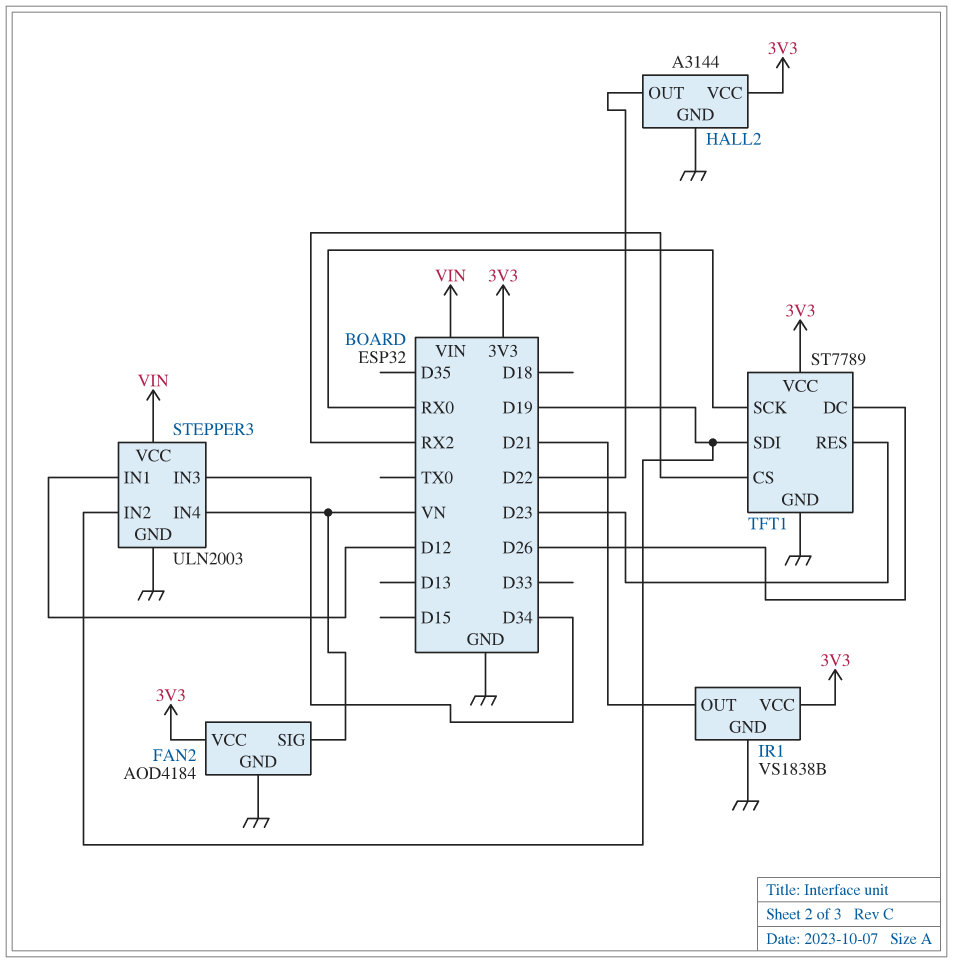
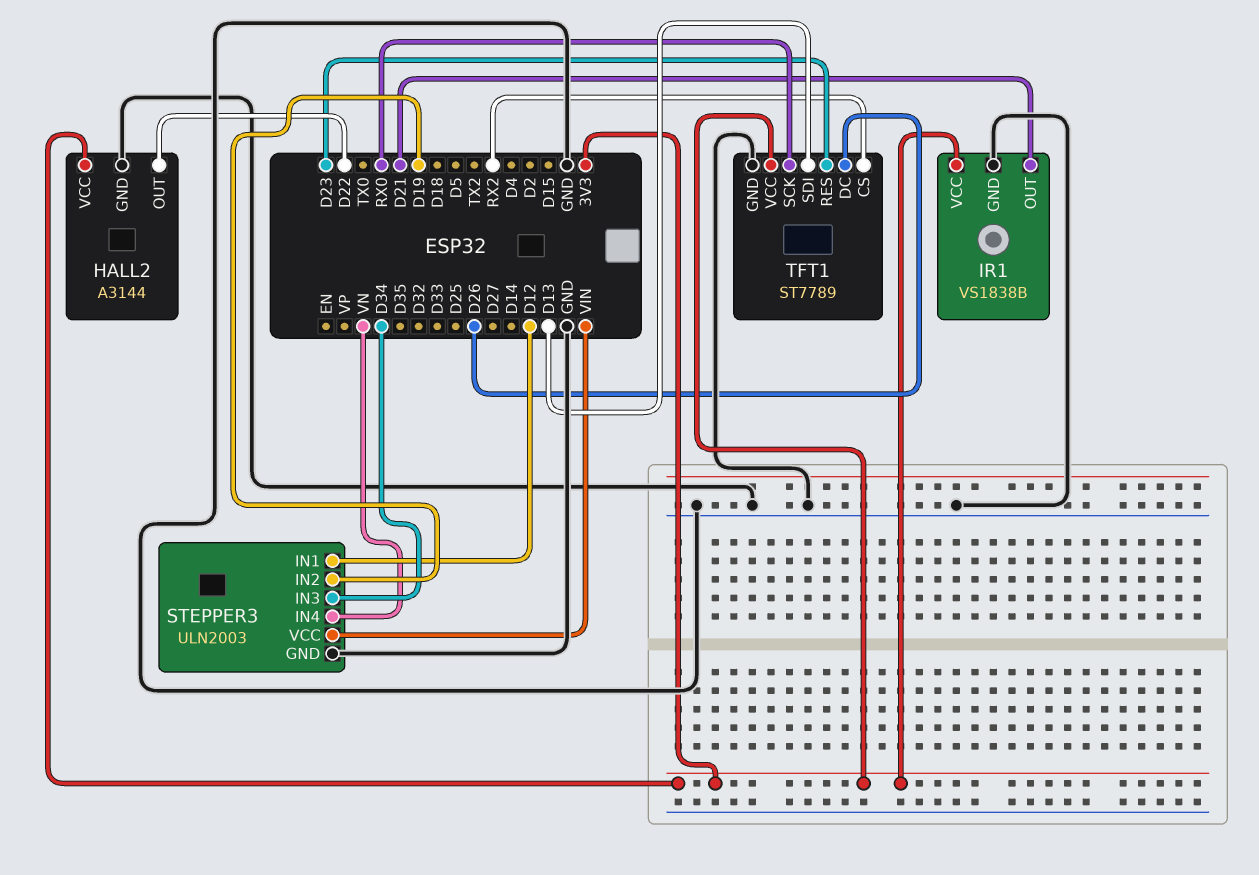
FAN2: AOD4184 -> none
FAN2 pin GND: GND -> none
FAN2 pin SIG: VN -> none
FAN2 pin VCC: 3V3 -> none
TFT1 pin SDI: D19 -> D13

